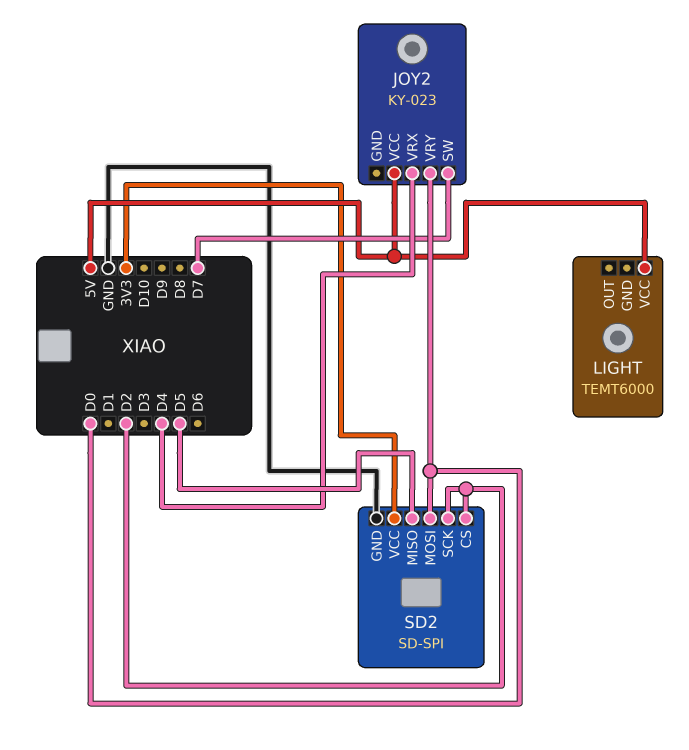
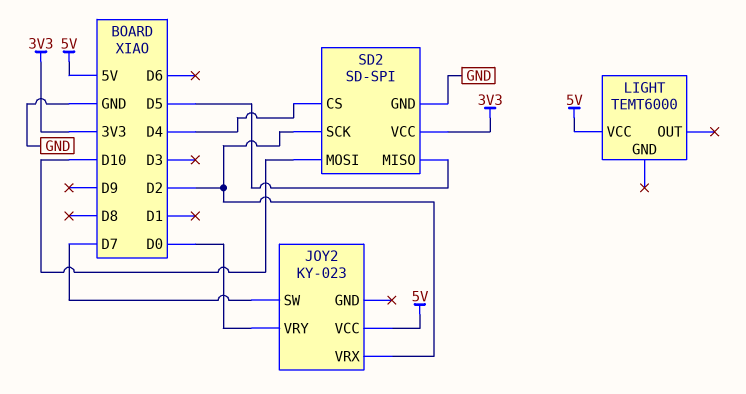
JOY2 pin VRX: D4 -> D2
SD2 pin CS: D2 -> D4
SD2 pin MOSI: D0 -> D10

